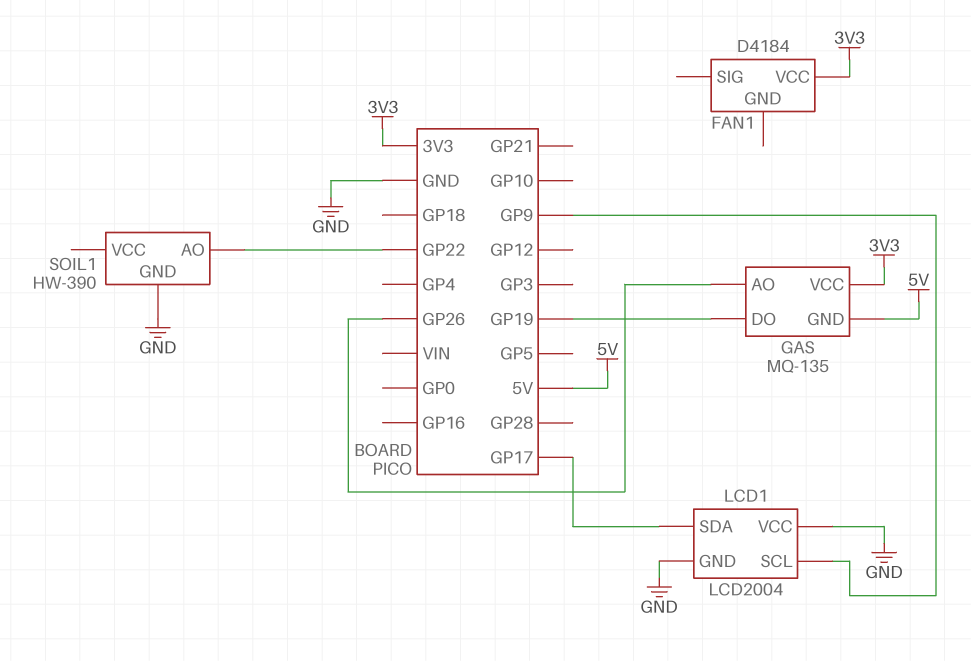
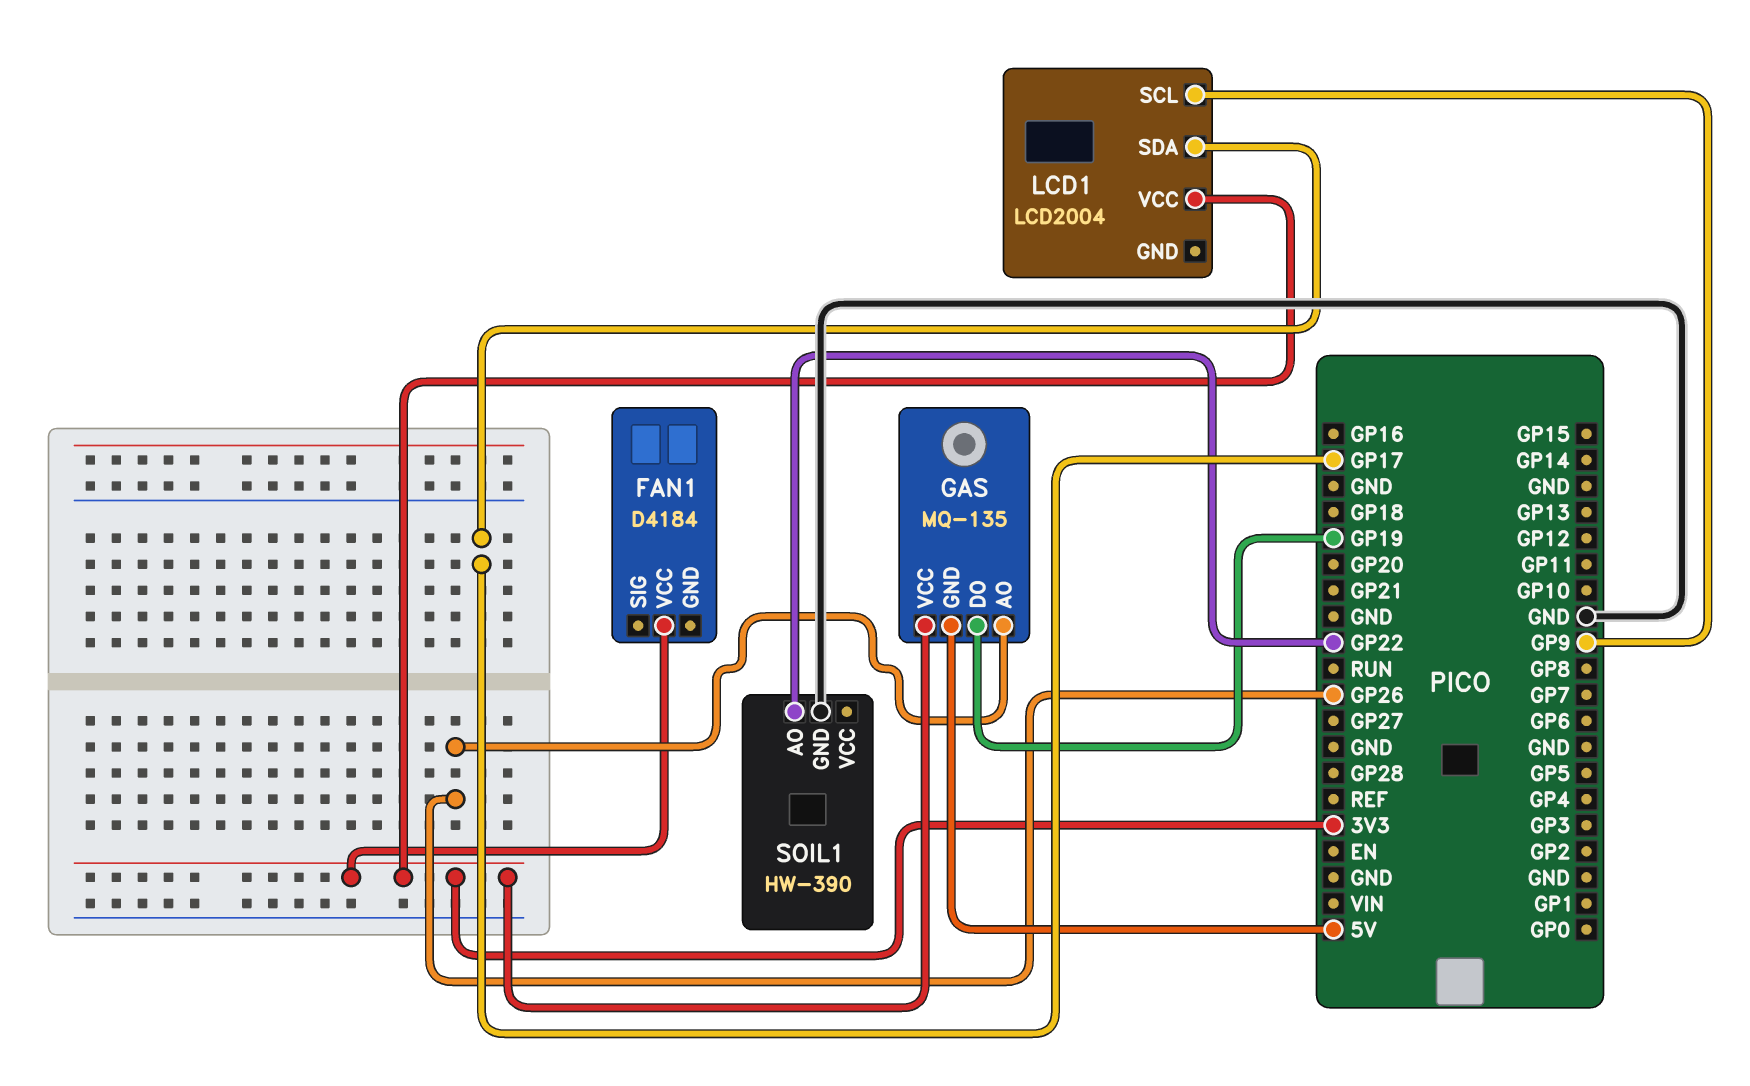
LCD1 pin GND: GND -> none
LCD1 pin VCC: GND -> 3V3

